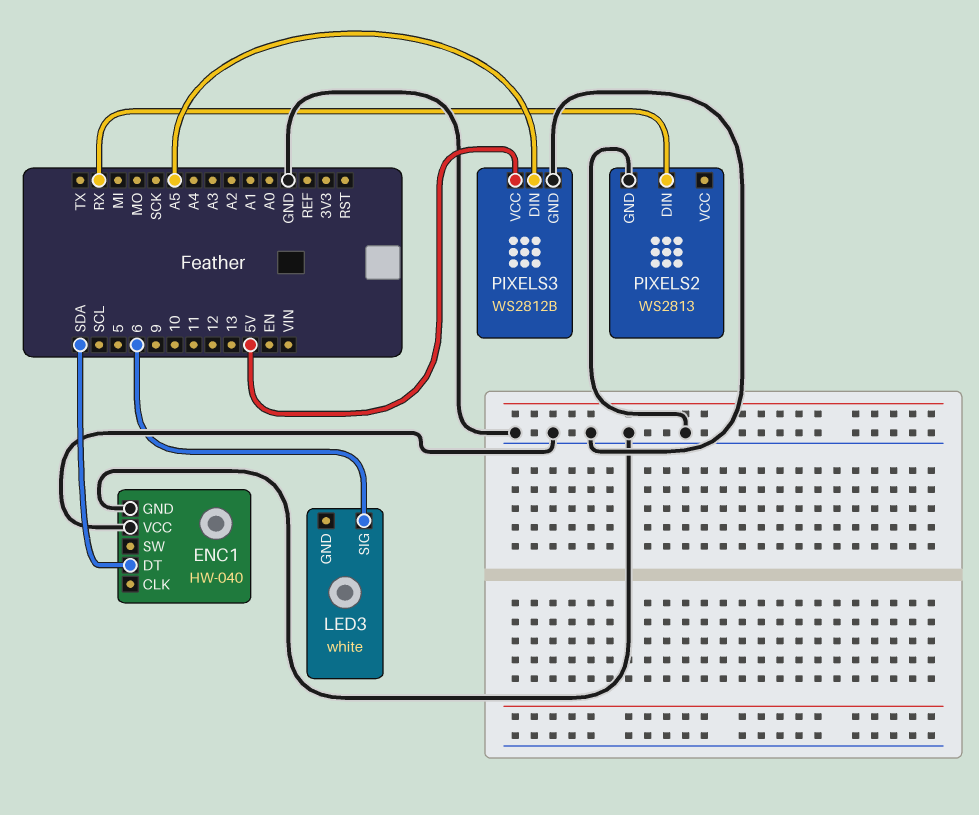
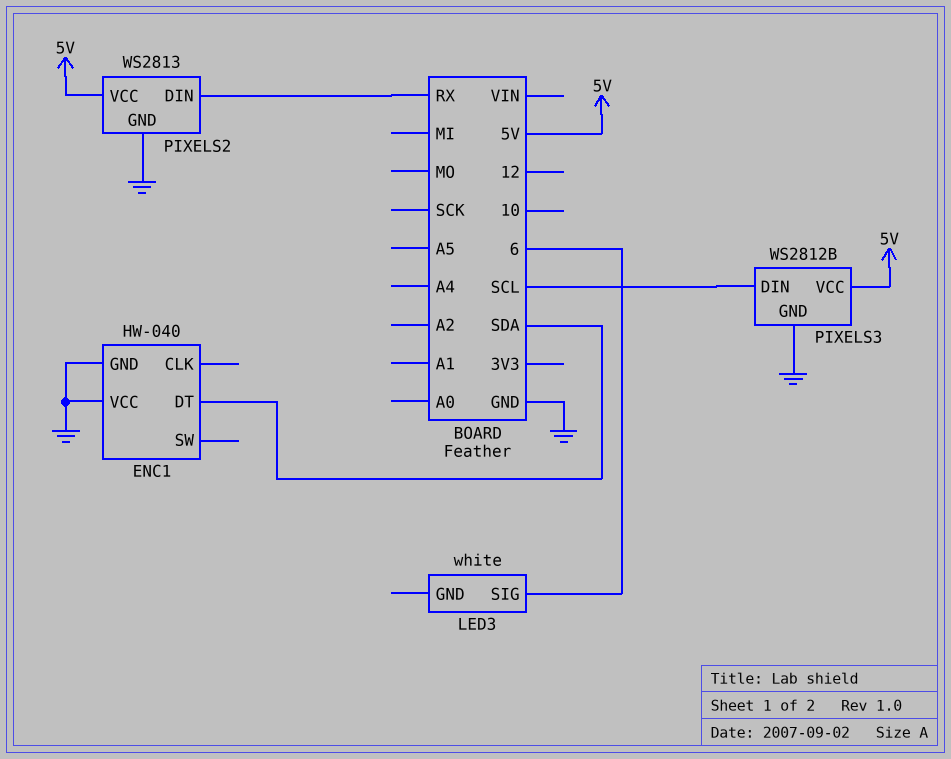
PIXELS2 pin VCC: none -> 5V
PIXELS3 pin DIN: A5 -> SCL

